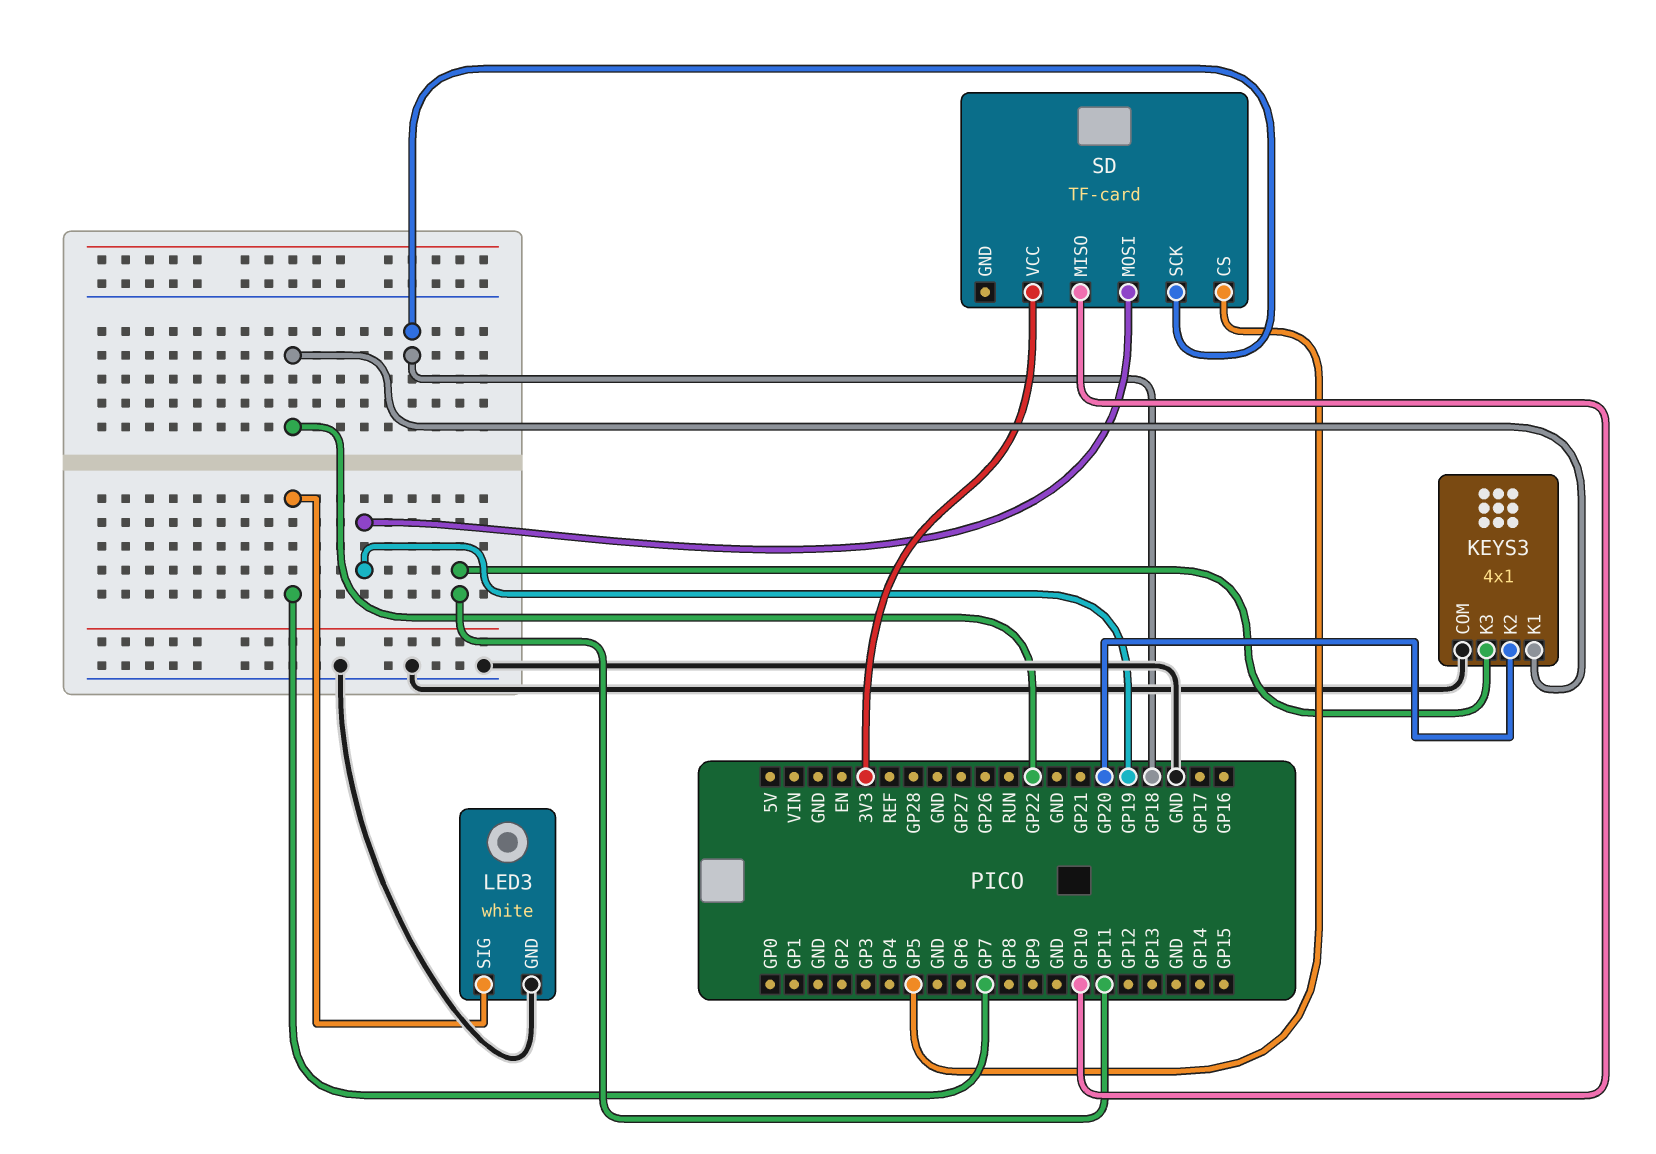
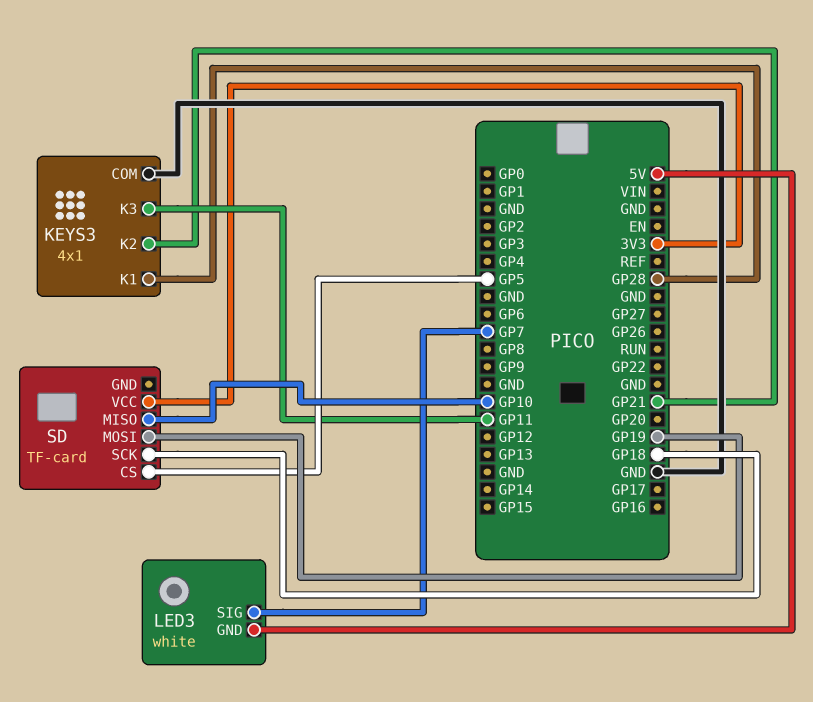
KEYS3 pin K1: GP22 -> GP28
KEYS3 pin K2: GP20 -> GP21
LED3 pin GND: GND -> 5V

